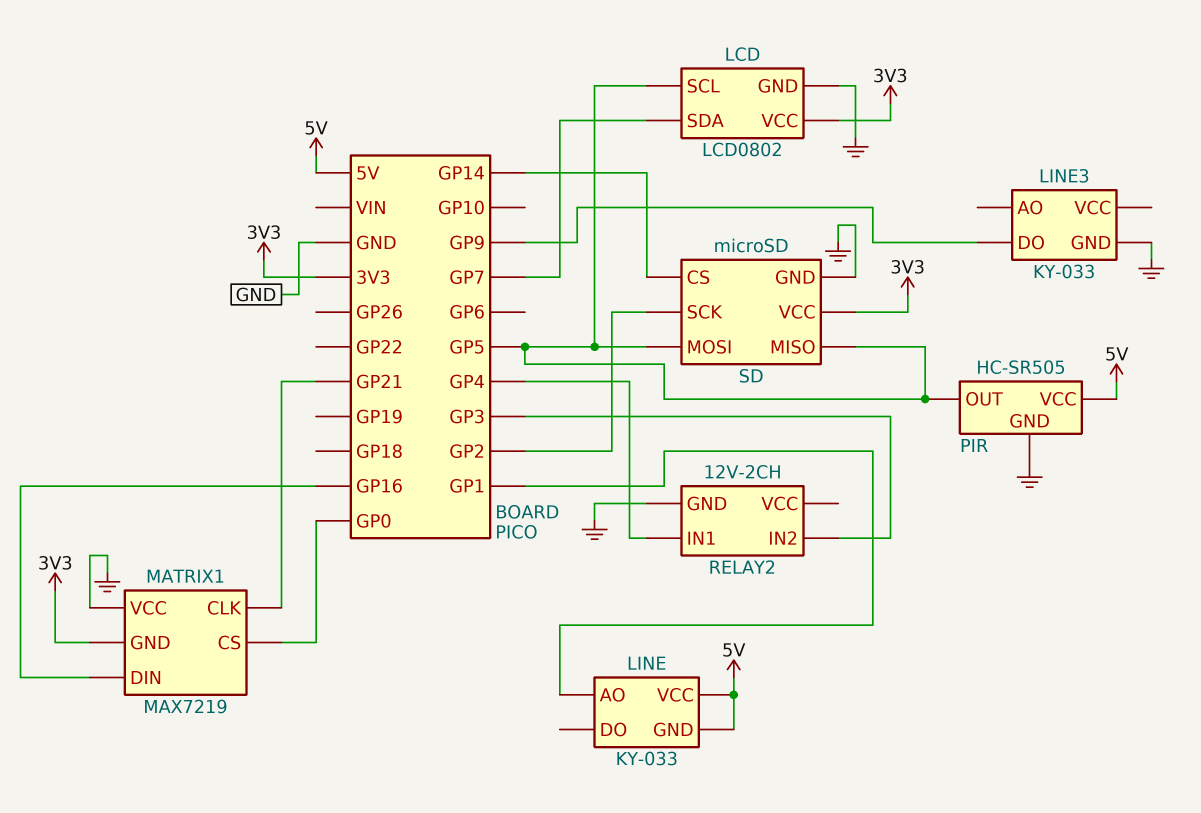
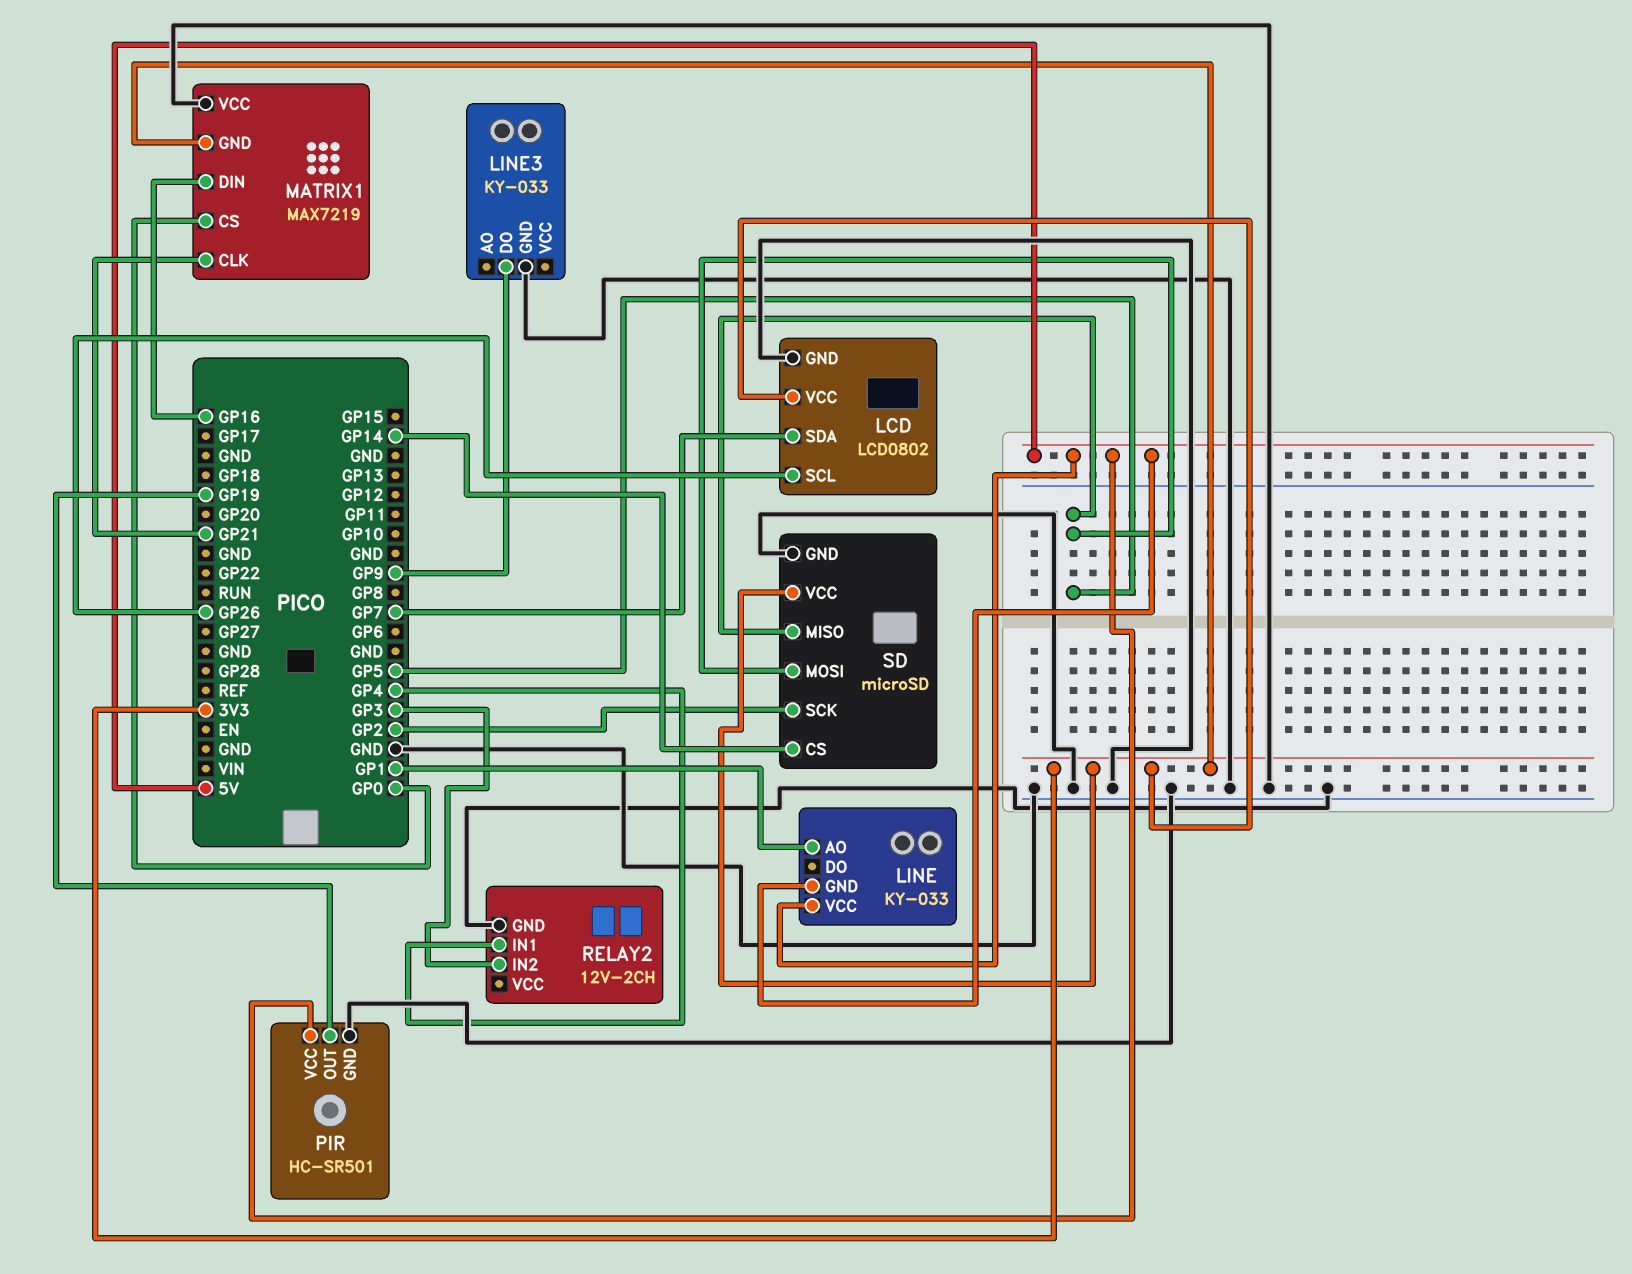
LCD pin SCL: GP5 -> GP26
PIR: HC-SR505 -> HC-SR501
PIR pin OUT: GP5 -> GP19

